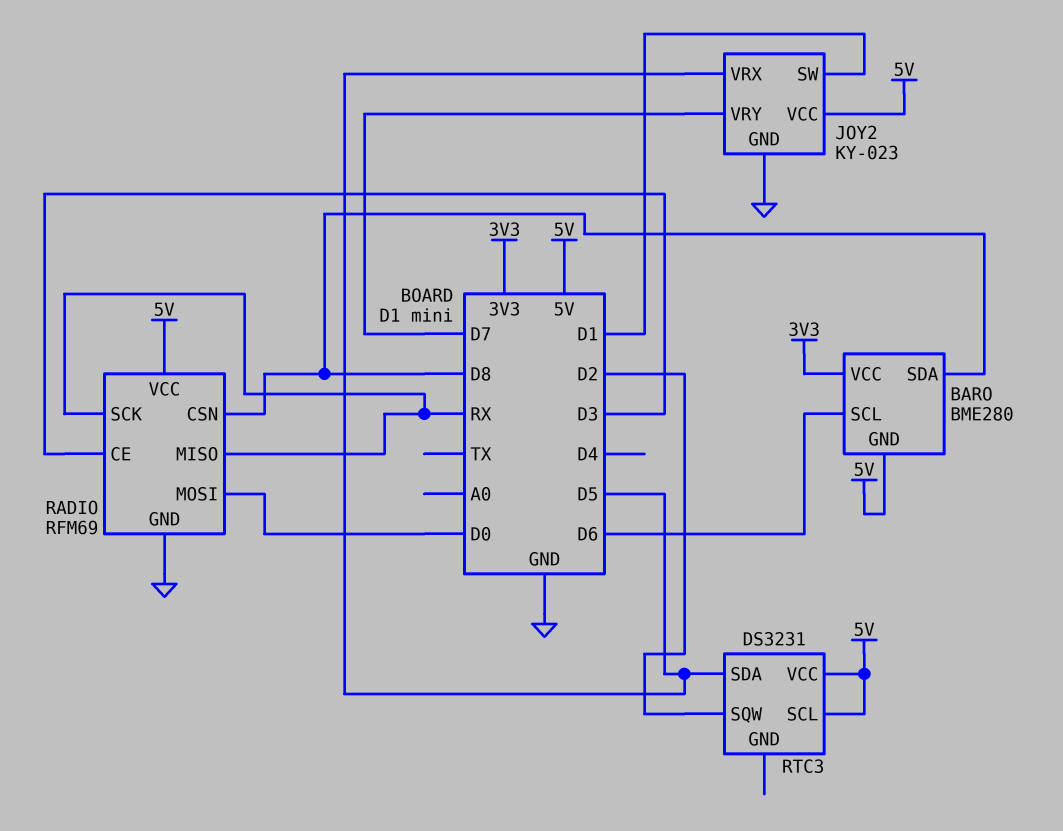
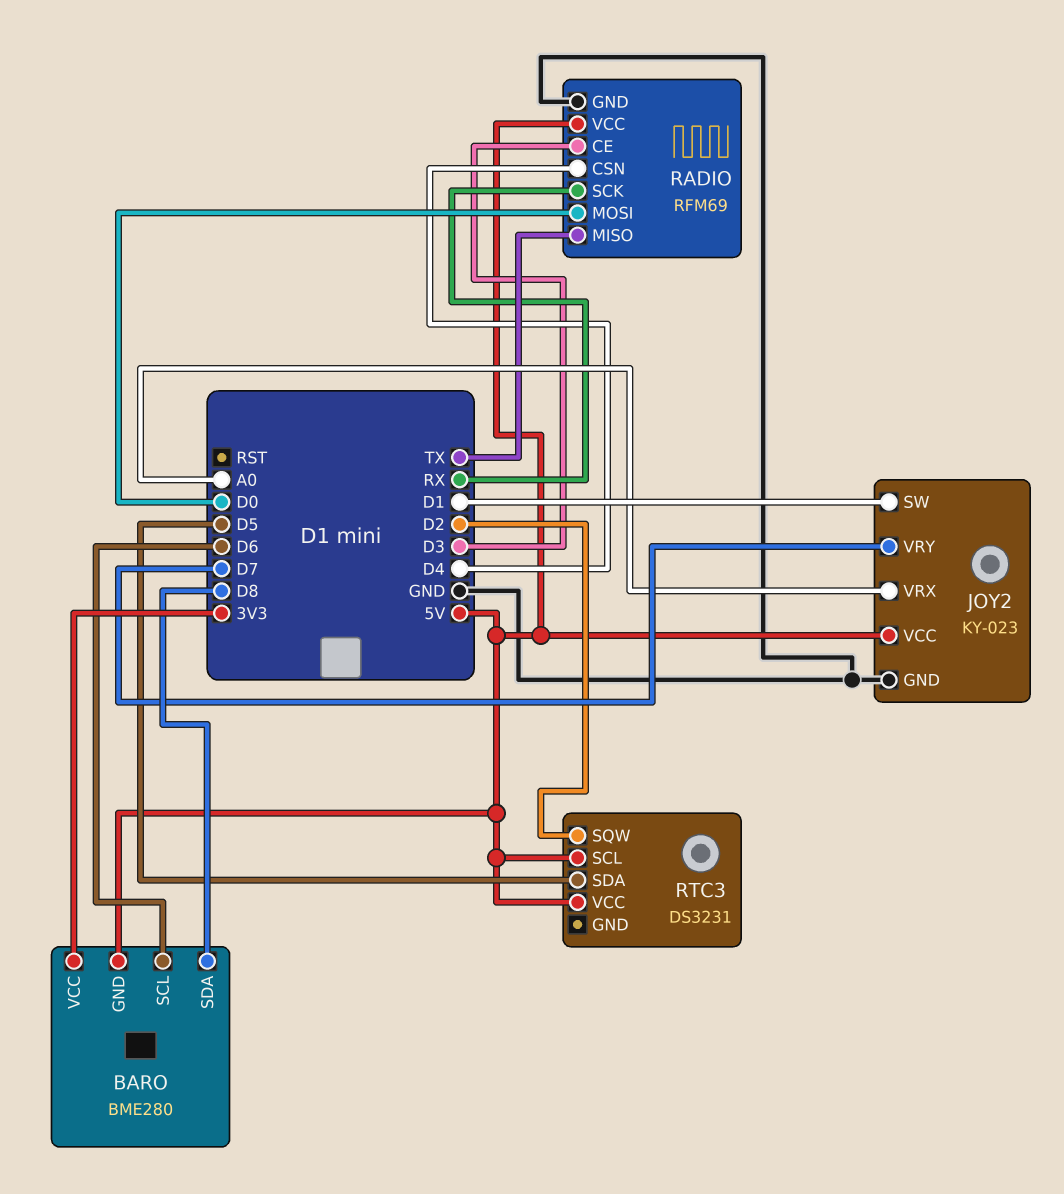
JOY2 pin VRX: D5 -> A0
RADIO pin CSN: D8 -> D4
RADIO pin MISO: RX -> TX

